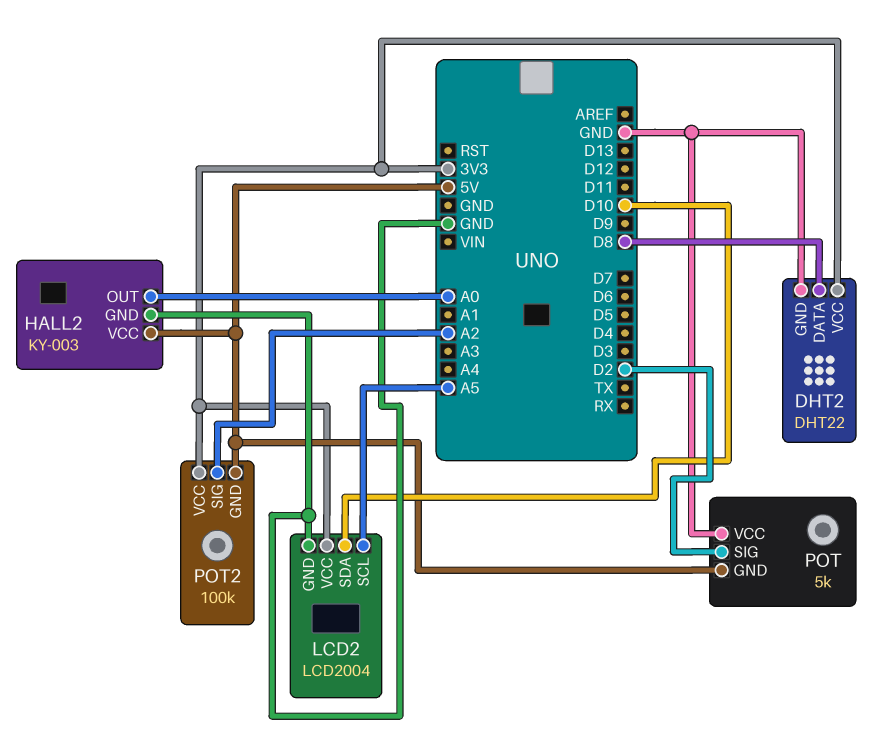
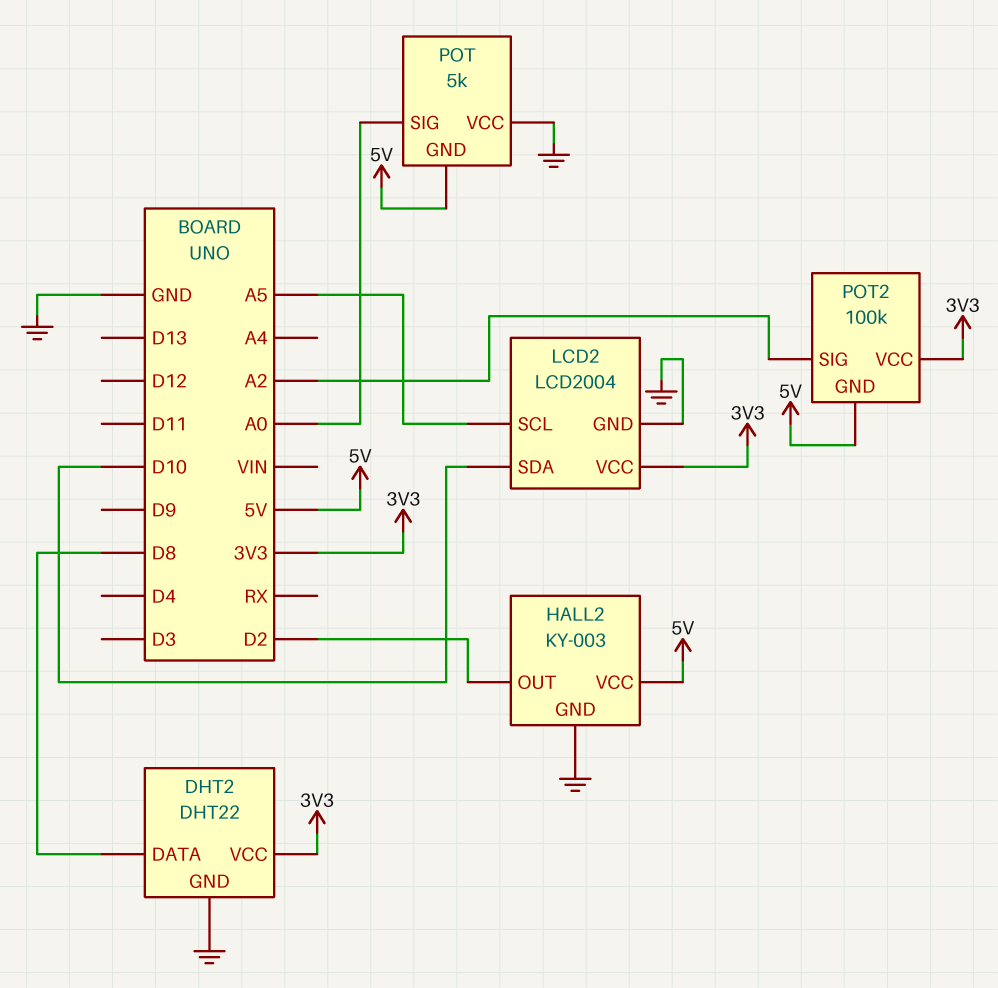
HALL2 pin OUT: A0 -> D2
POT pin SIG: D2 -> A0

